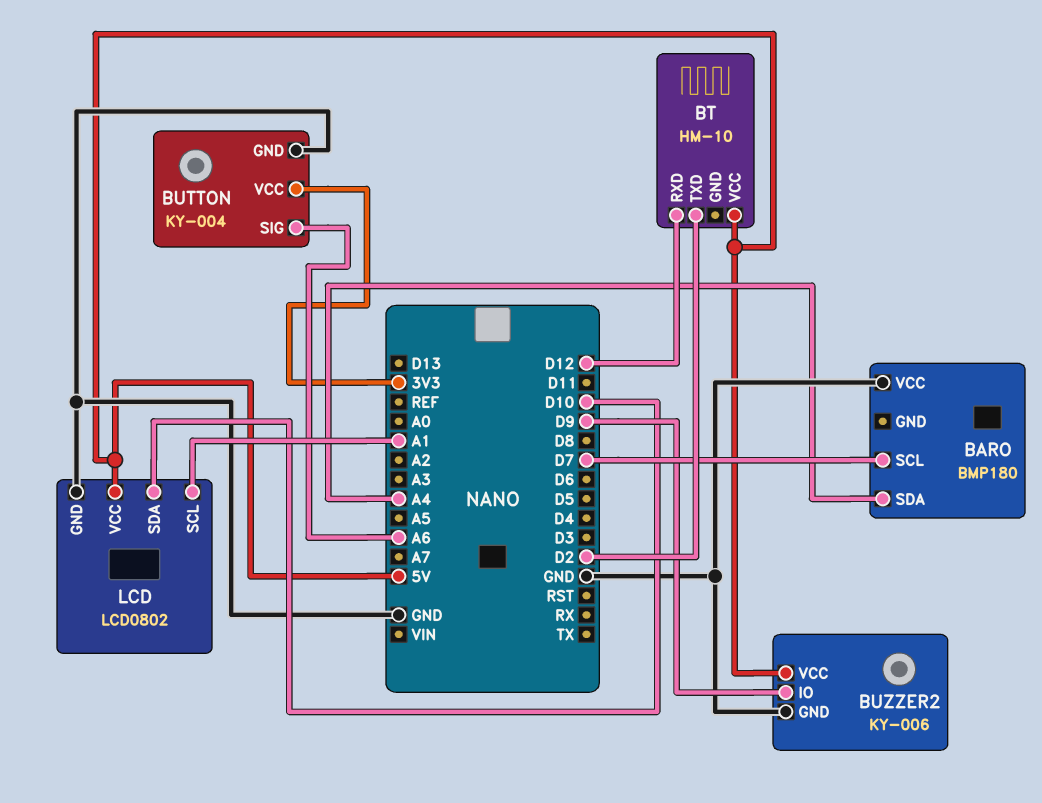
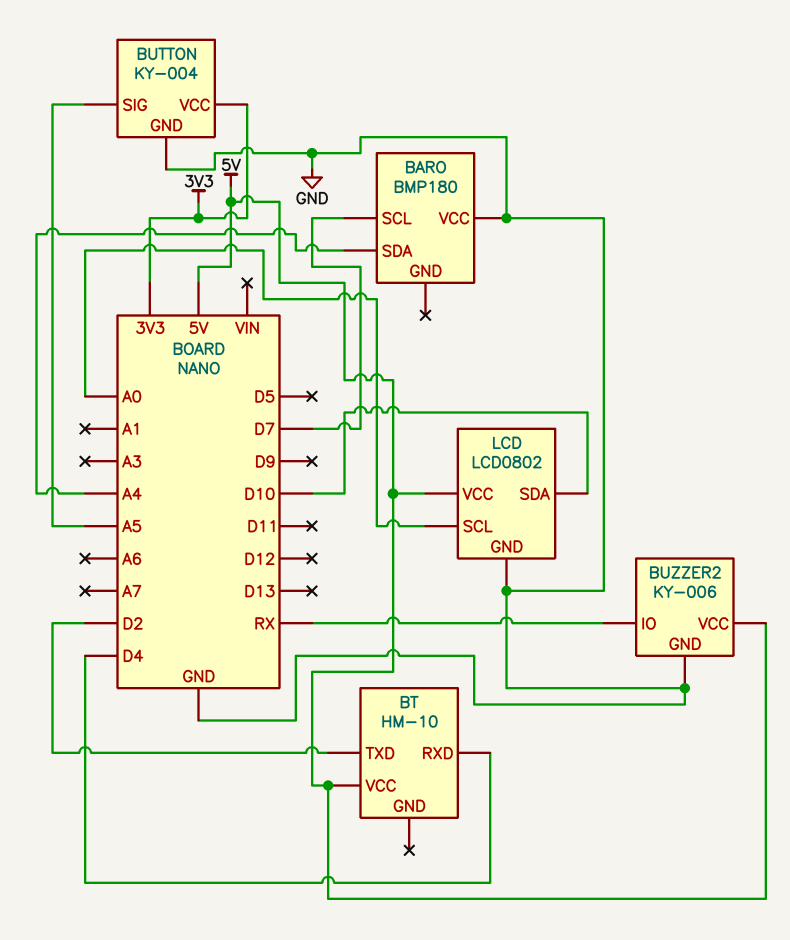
BT pin RXD: D12 -> D4
BUTTON pin SIG: A6 -> A5
BUZZER2 pin IO: D9 -> RX
LCD pin SCL: A1 -> A0

